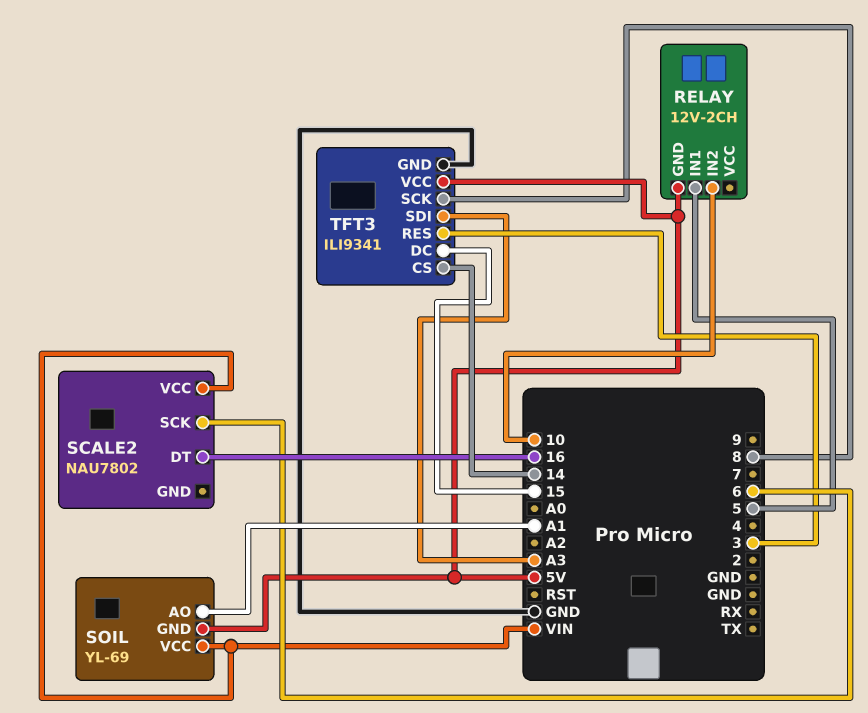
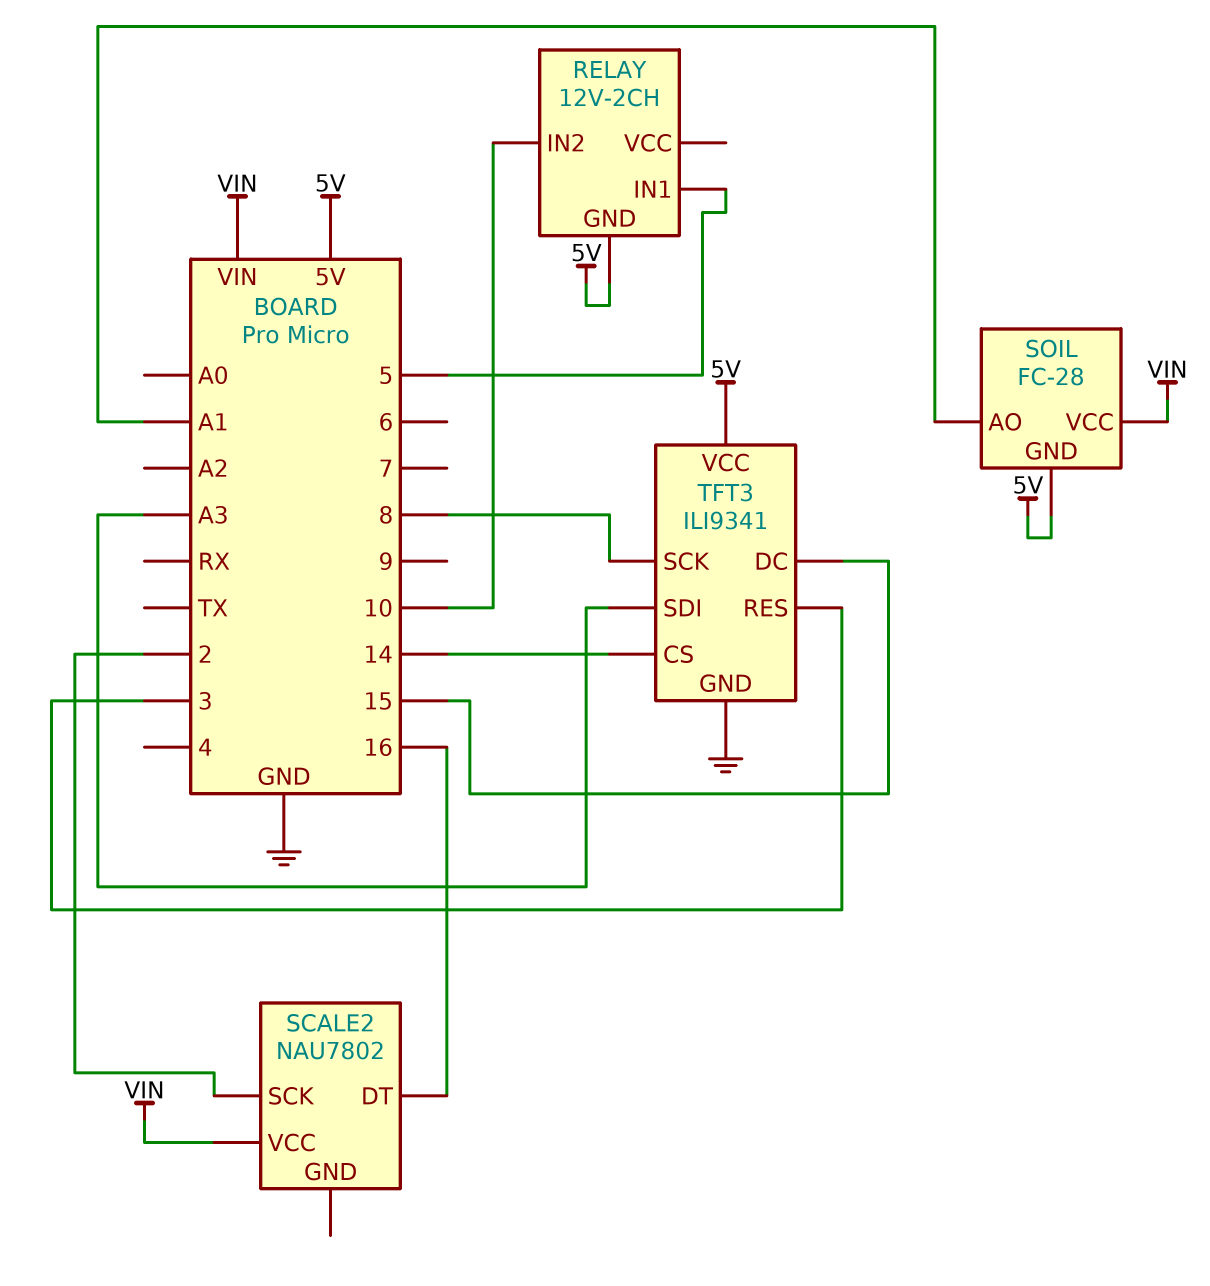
SCALE2 pin SCK: 6 -> 2
SOIL: YL-69 -> FC-28

